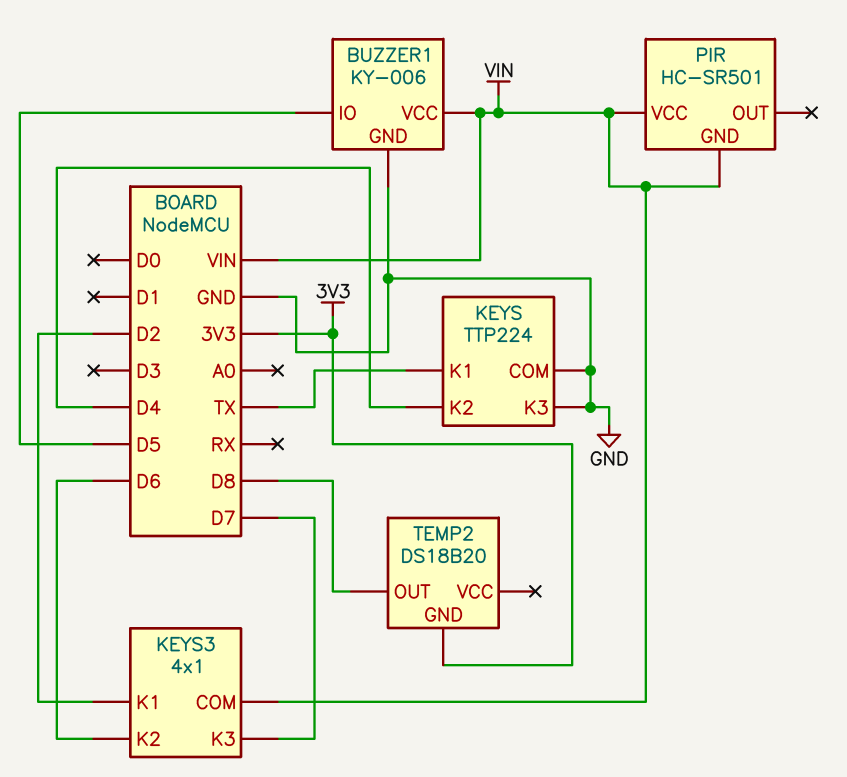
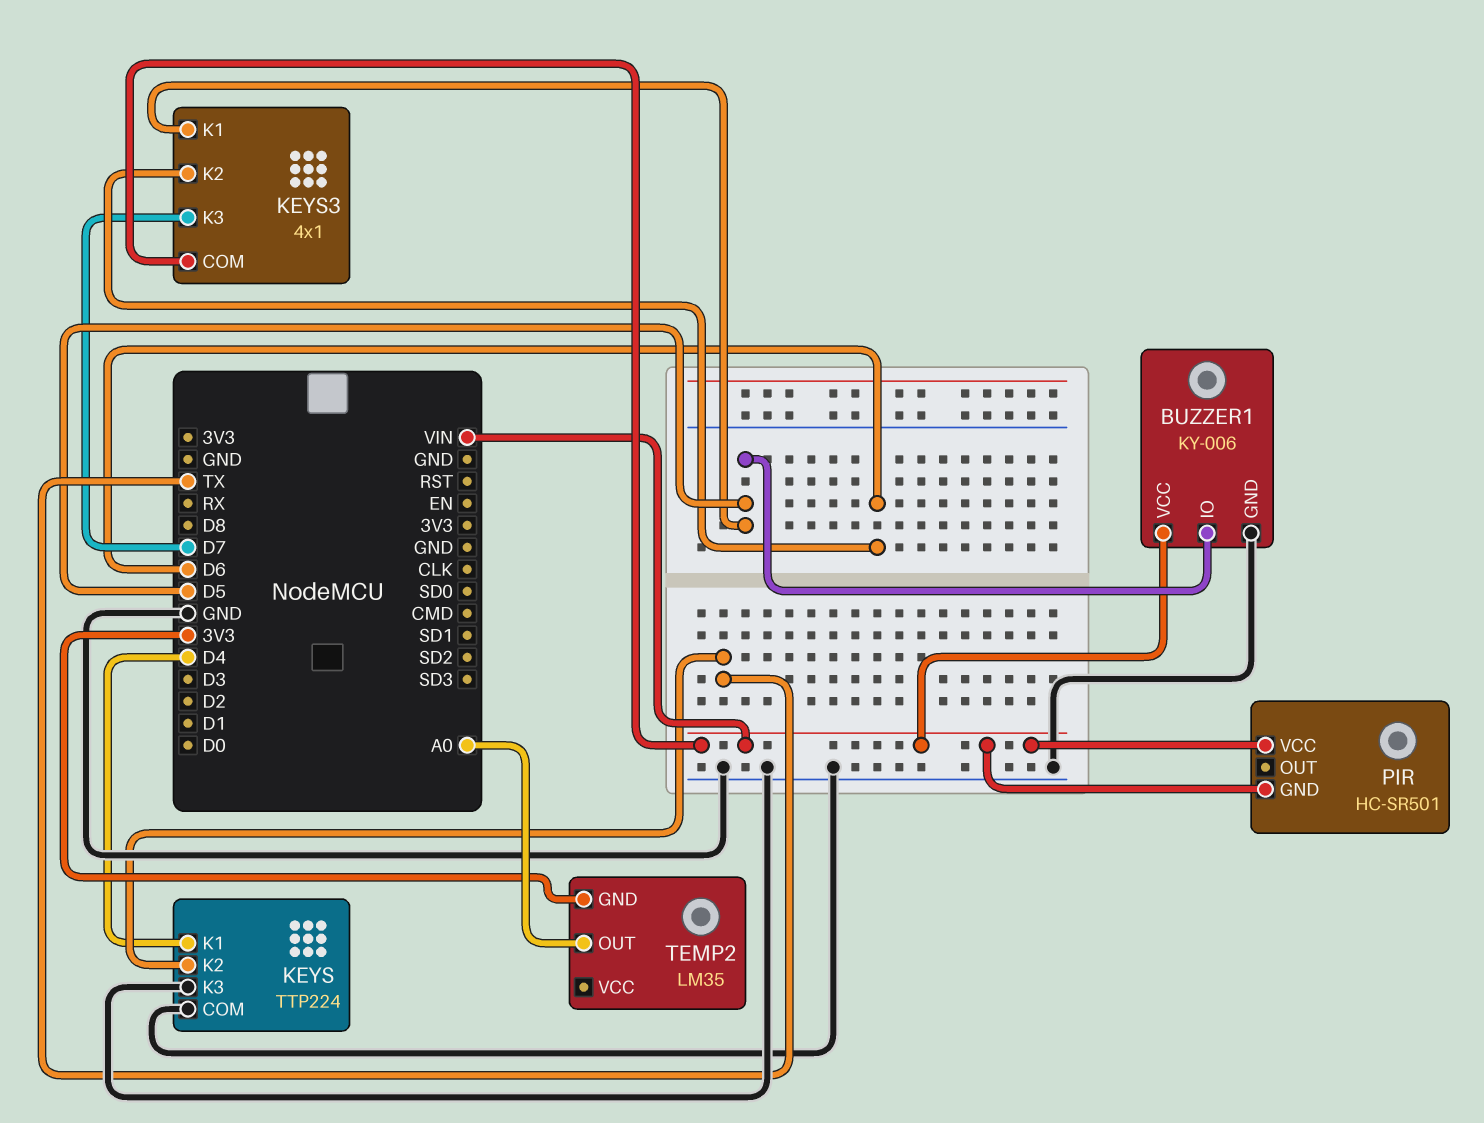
KEYS pin K1: TX -> D4
KEYS pin K2: D4 -> TX
KEYS3 pin K1: D2 -> D5
TEMP2: DS18B20 -> LM35
TEMP2 pin OUT: D8 -> A0

